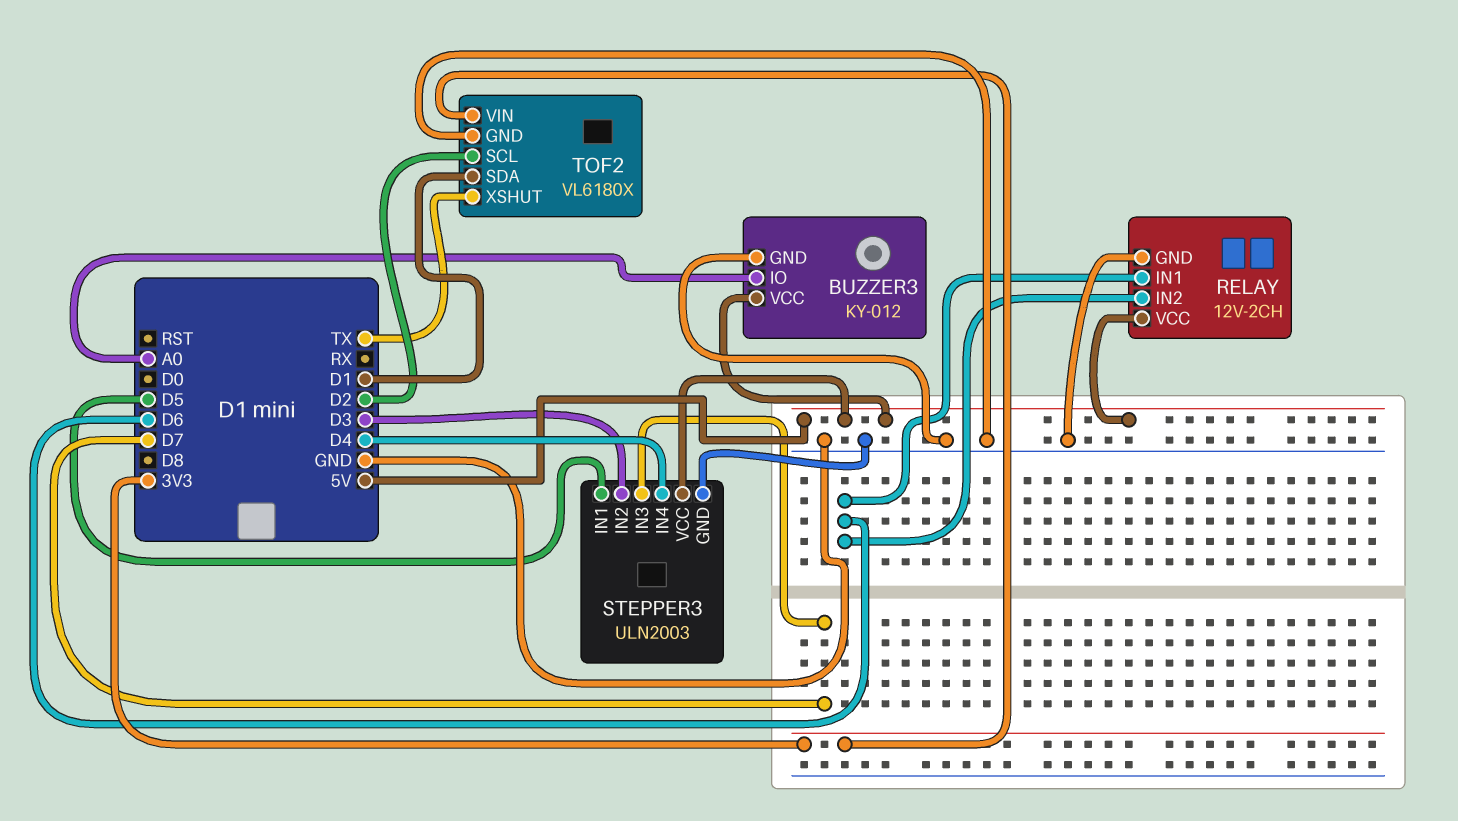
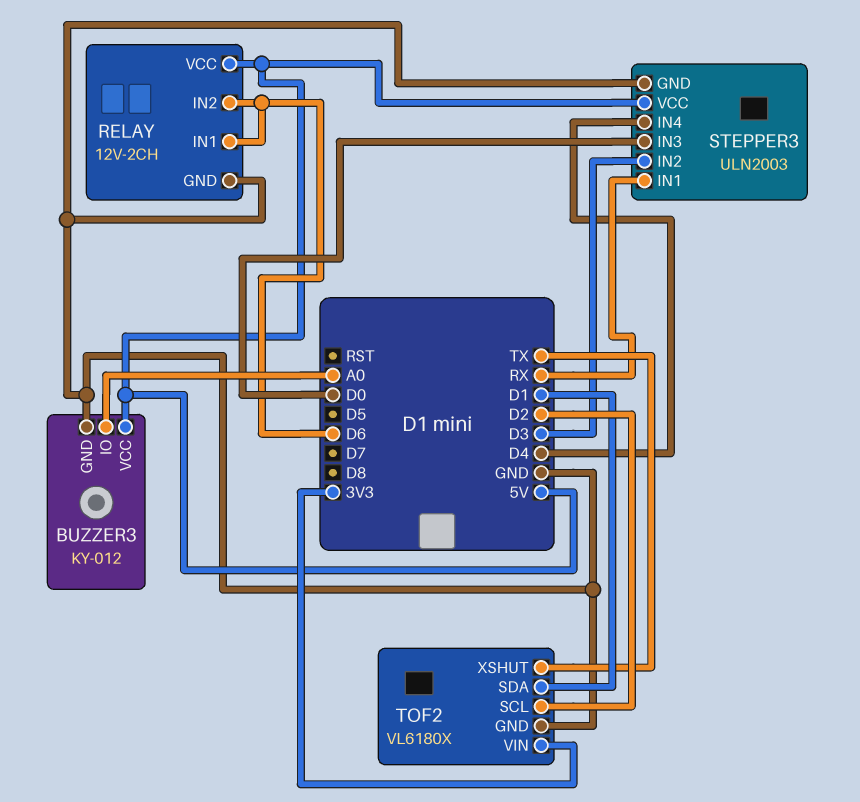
STEPPER3 pin IN1: D5 -> RX
STEPPER3 pin IN3: D7 -> D0

